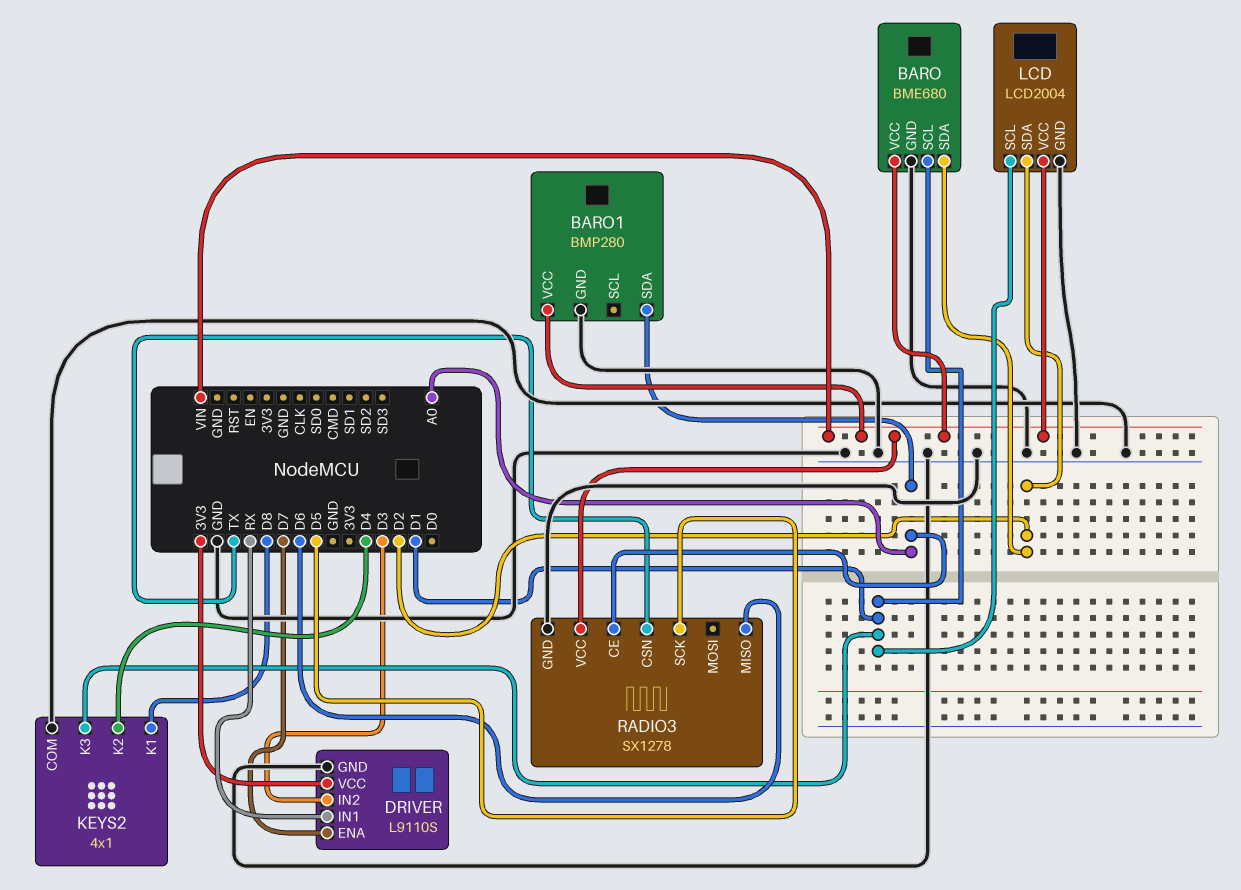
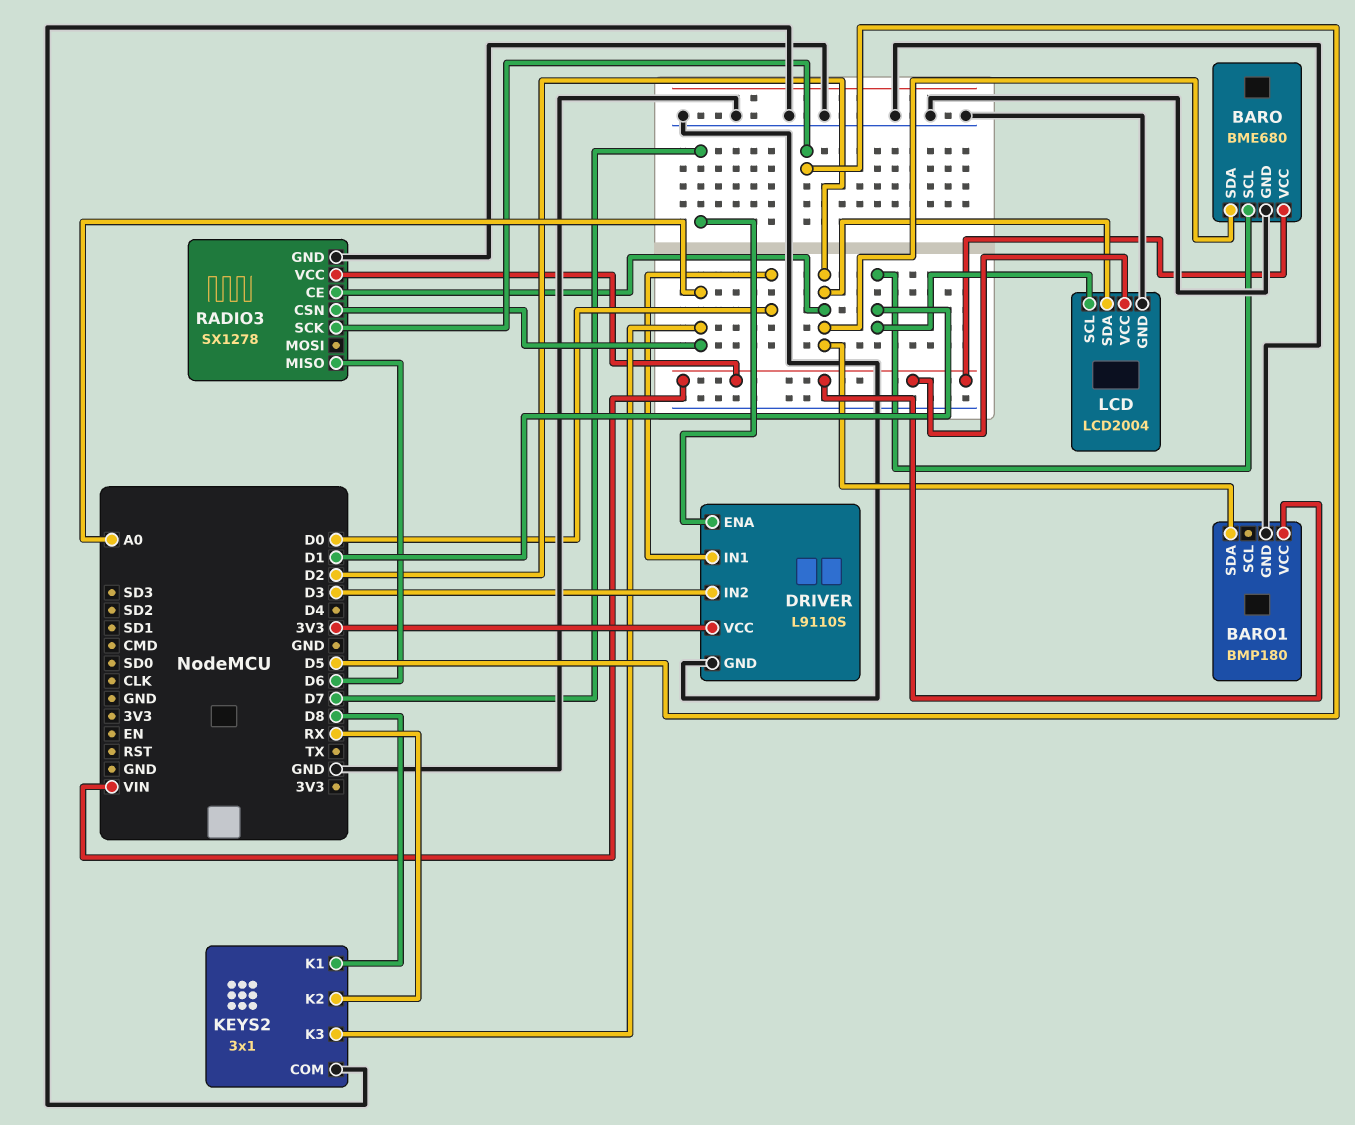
BARO1: BMP280 -> BMP180
BARO1 pin SDA: A0 -> D2
DRIVER pin IN1: RX -> D0
KEYS2: 4x1 -> 3x1
KEYS2 pin K2: D4 -> RX
KEYS2 pin K3: D1 -> A0
RADIO3 pin CE: A0 -> D2
RADIO3 pin CSN: TX -> A0

